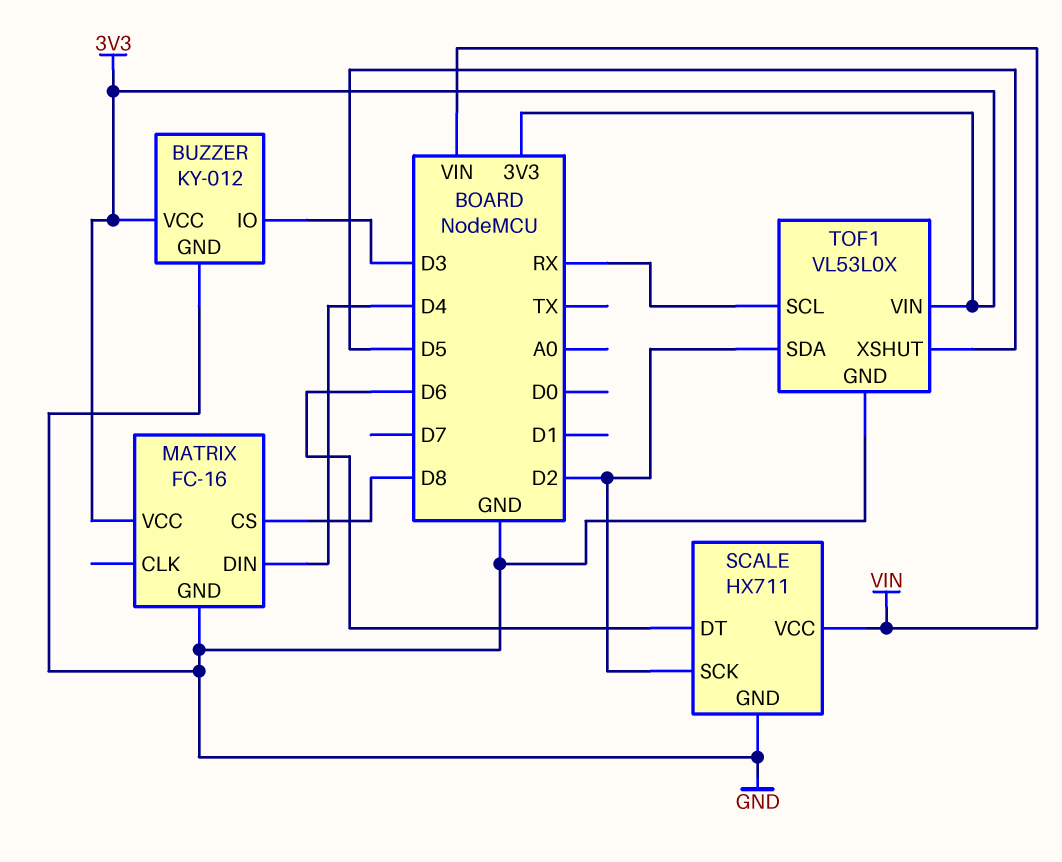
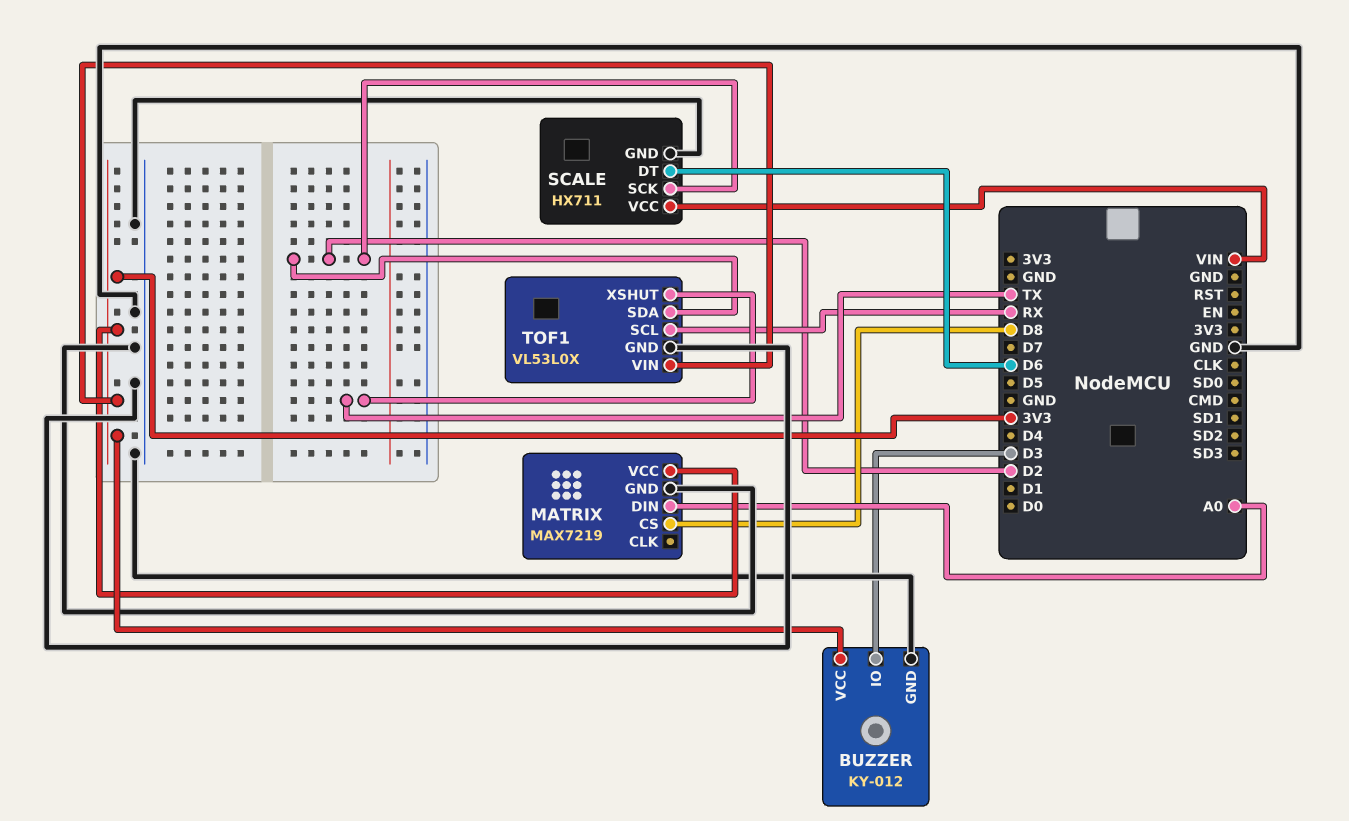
MATRIX: FC-16 -> MAX7219
MATRIX pin DIN: D4 -> A0
TOF1 pin XSHUT: D5 -> TX

